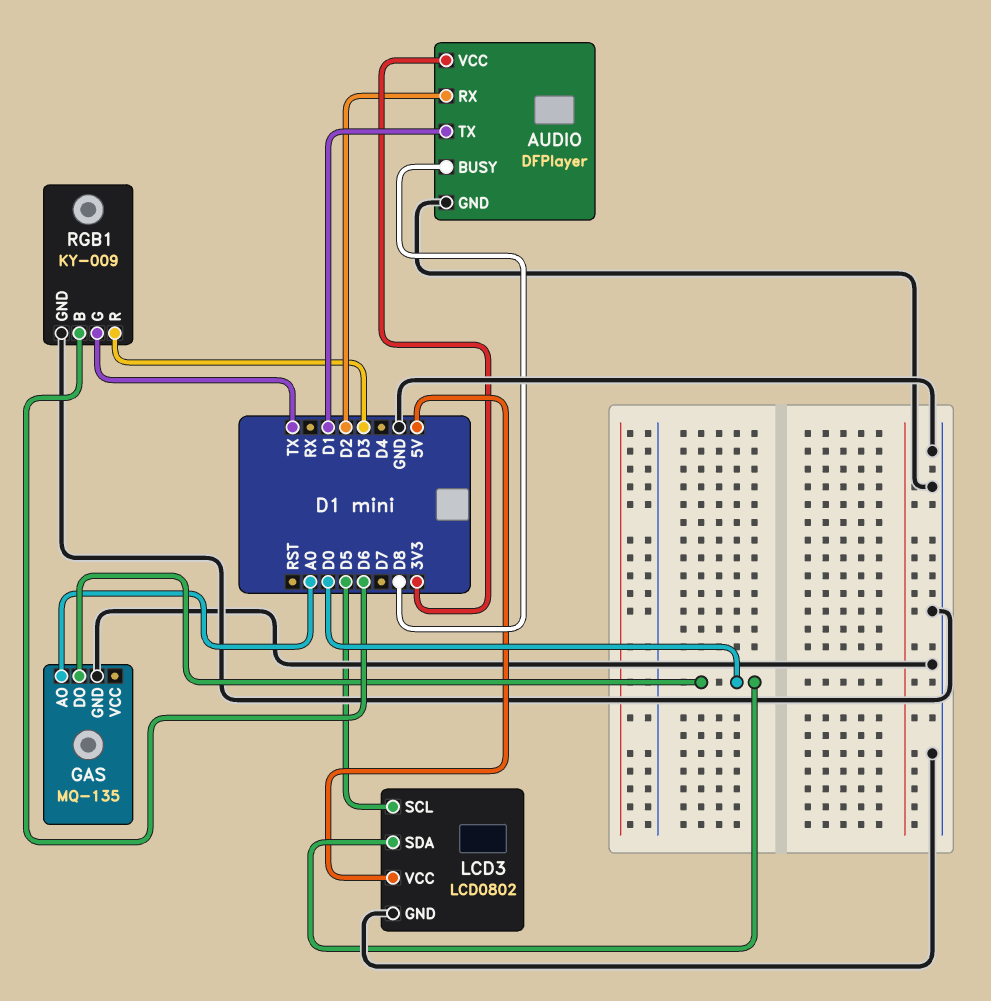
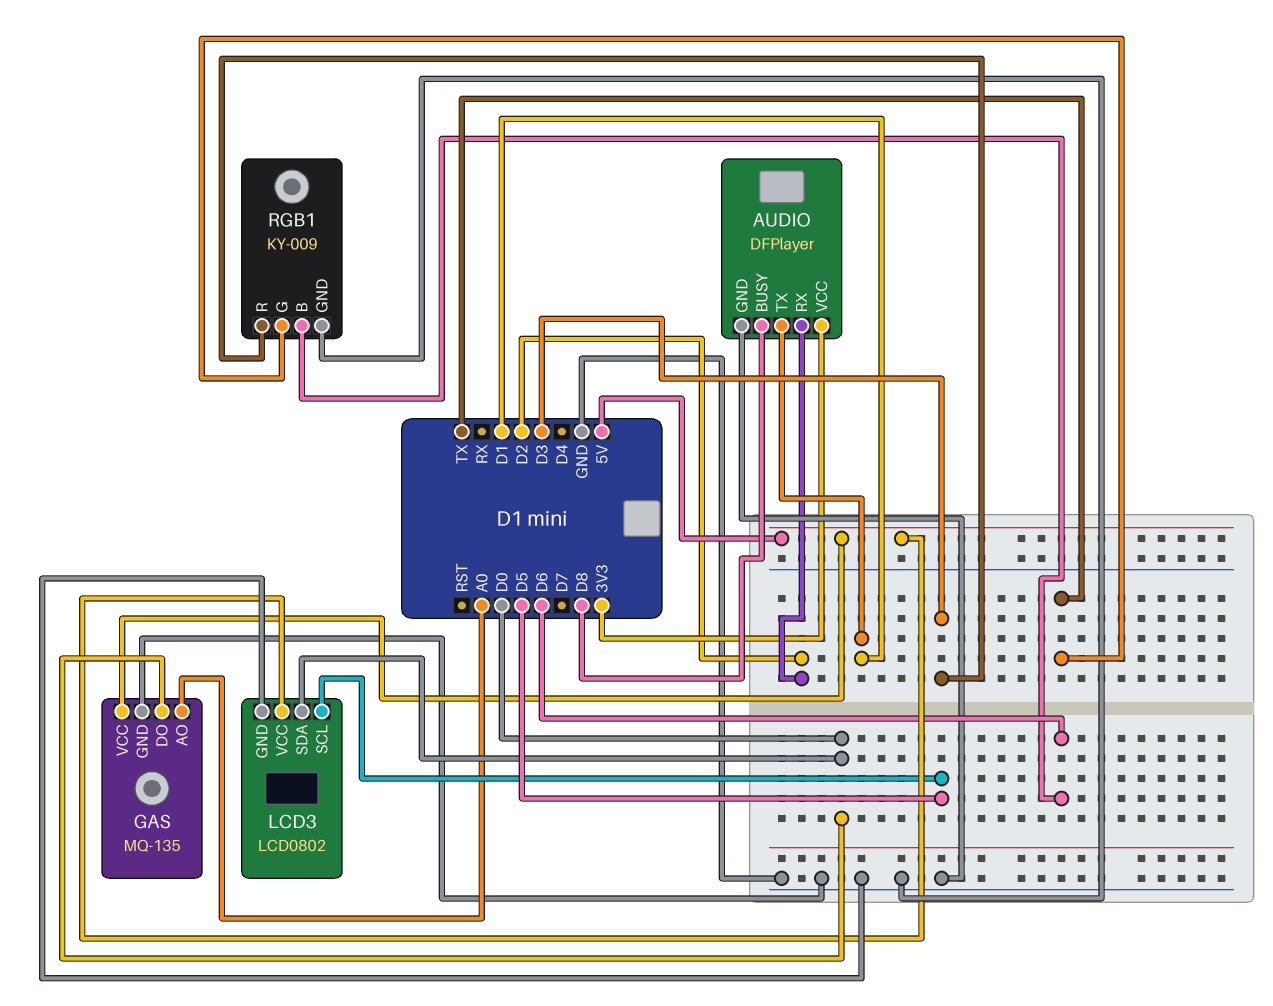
GAS pin VCC: none -> 5V

